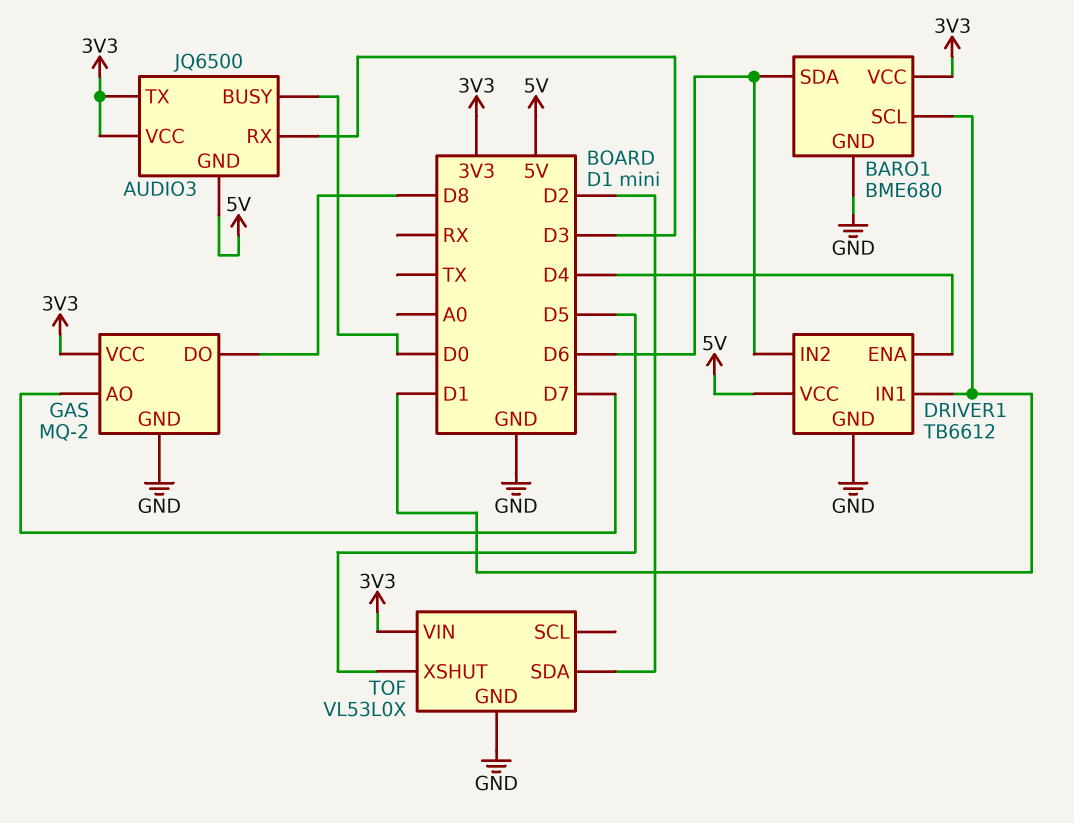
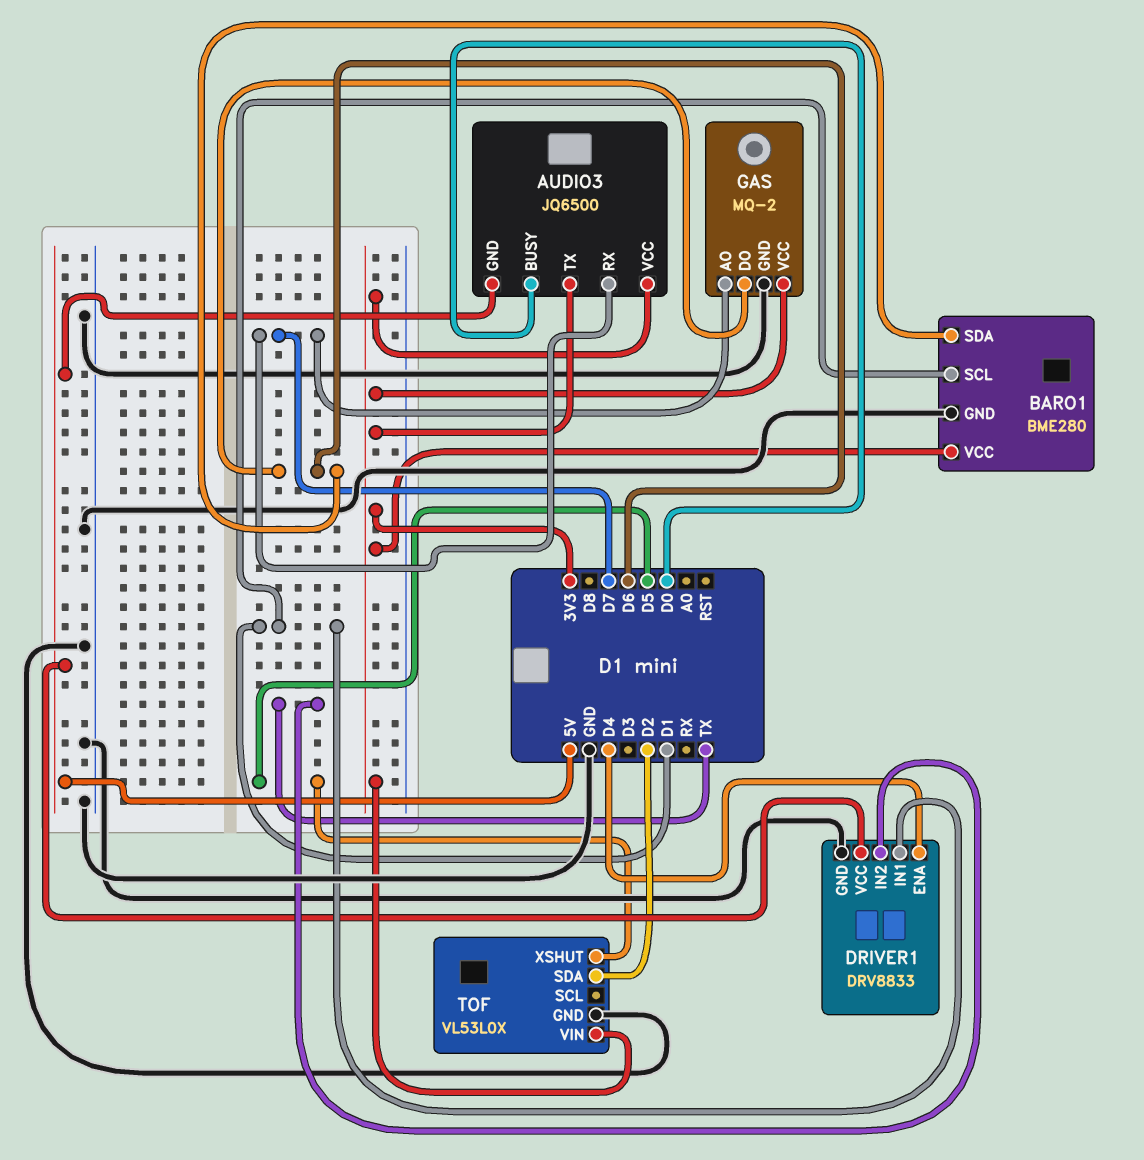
AUDIO3 pin RX: D3 -> D7
BARO1: BME680 -> BME280
DRIVER1: TB6612 -> DRV8833
DRIVER1 pin IN2: D6 -> TX
GAS pin DO: D8 -> D6

